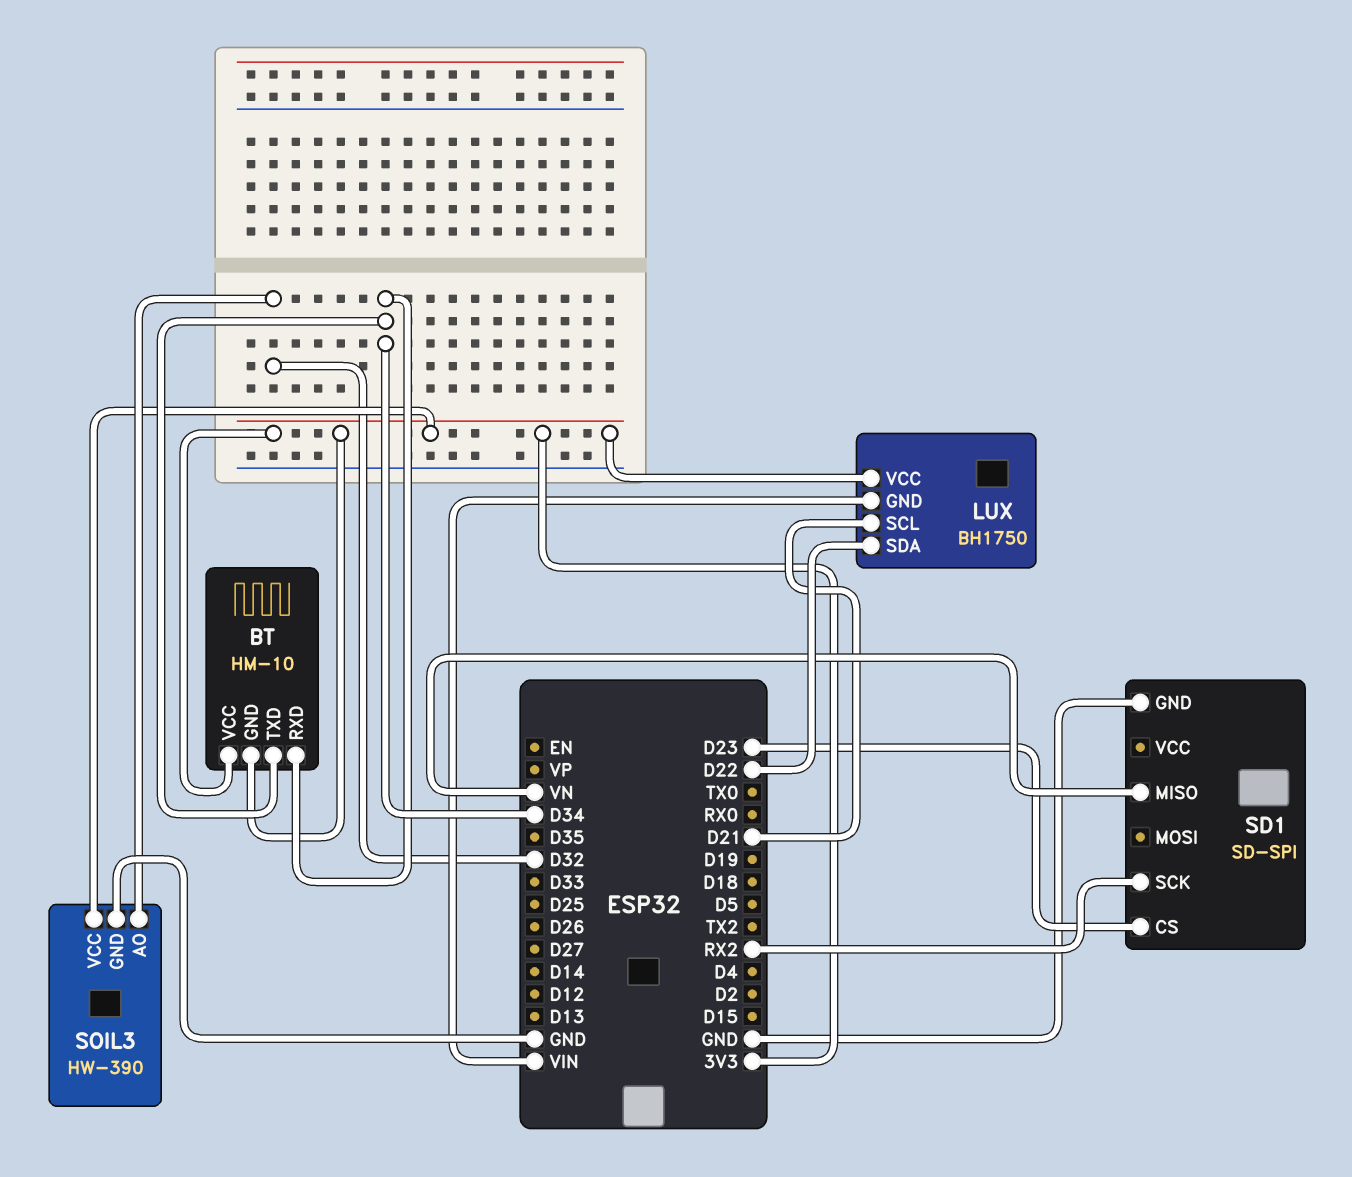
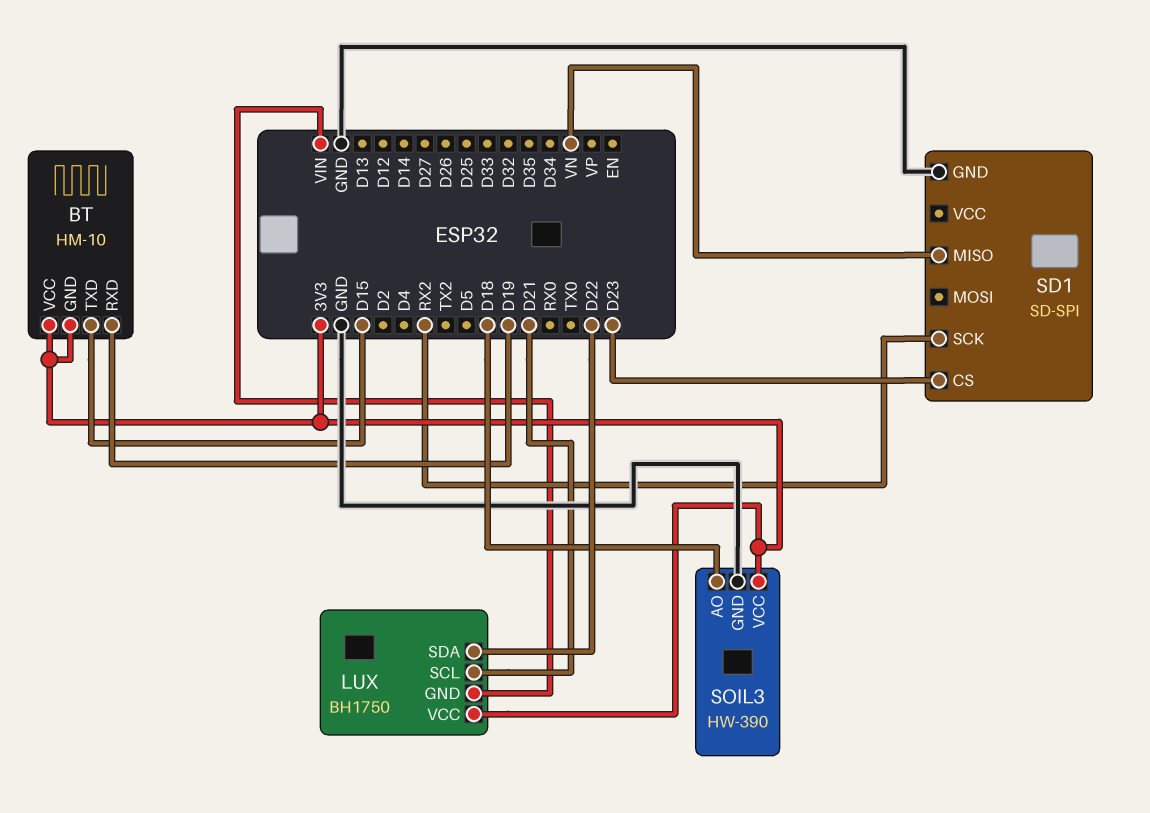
BT pin RXD: D34 -> D19
BT pin TXD: D34 -> D15
SOIL3 pin AO: D32 -> D18

